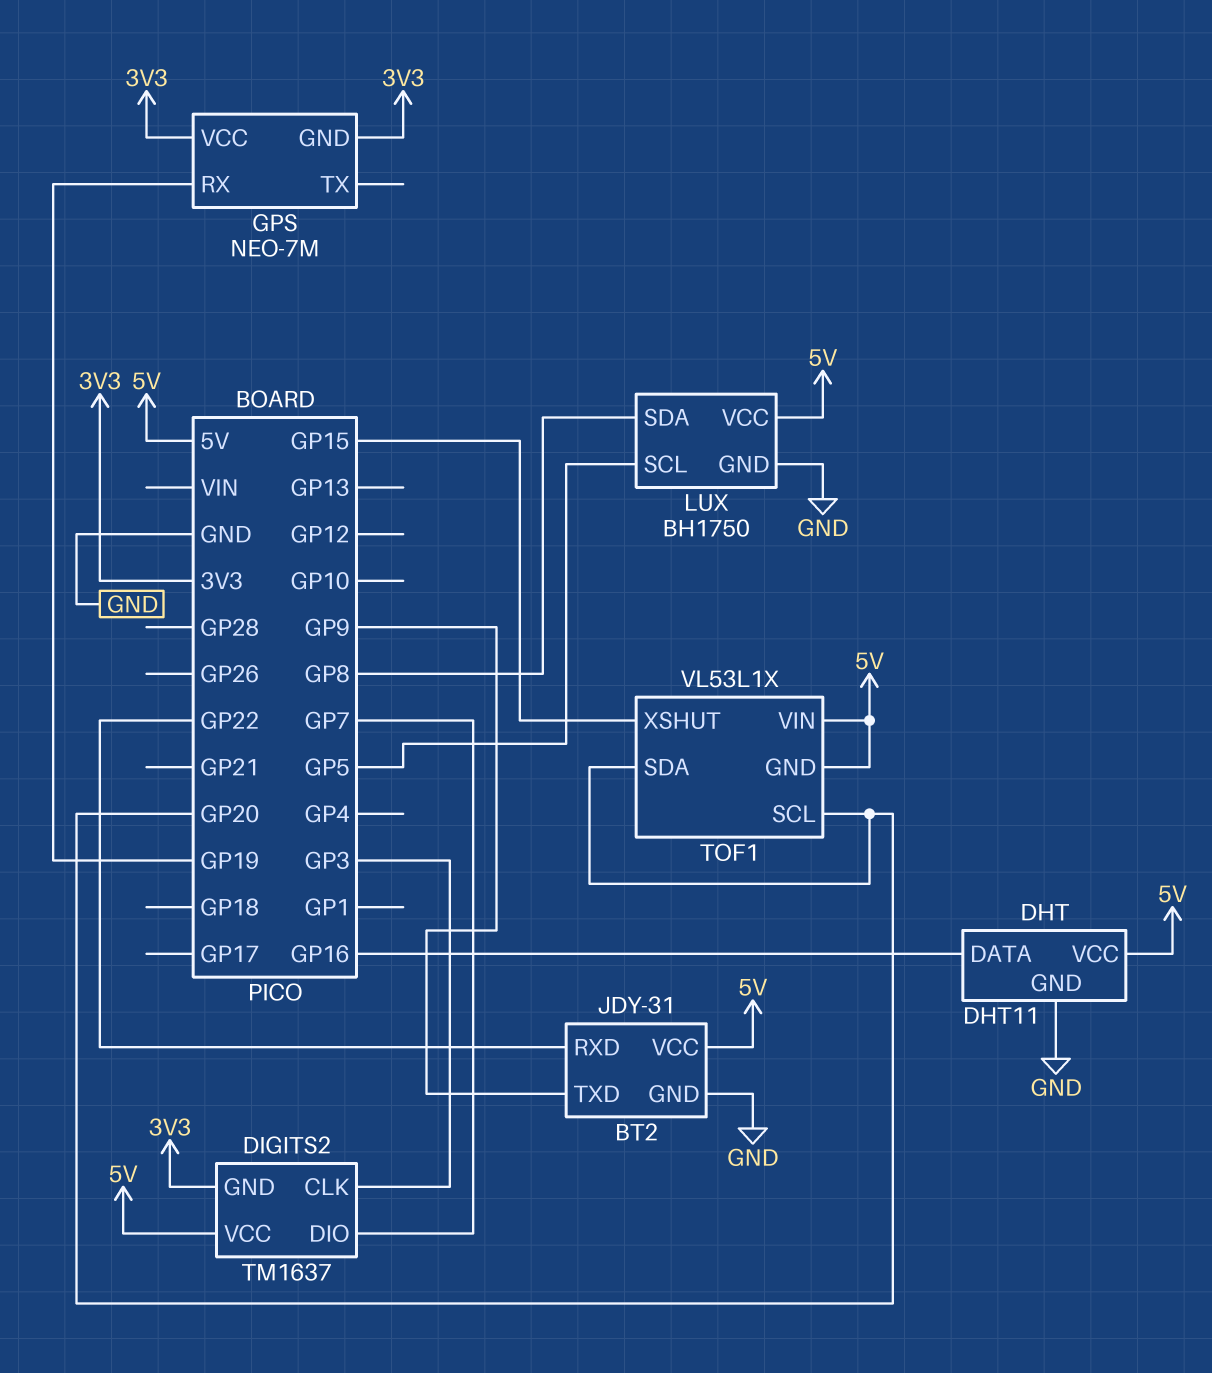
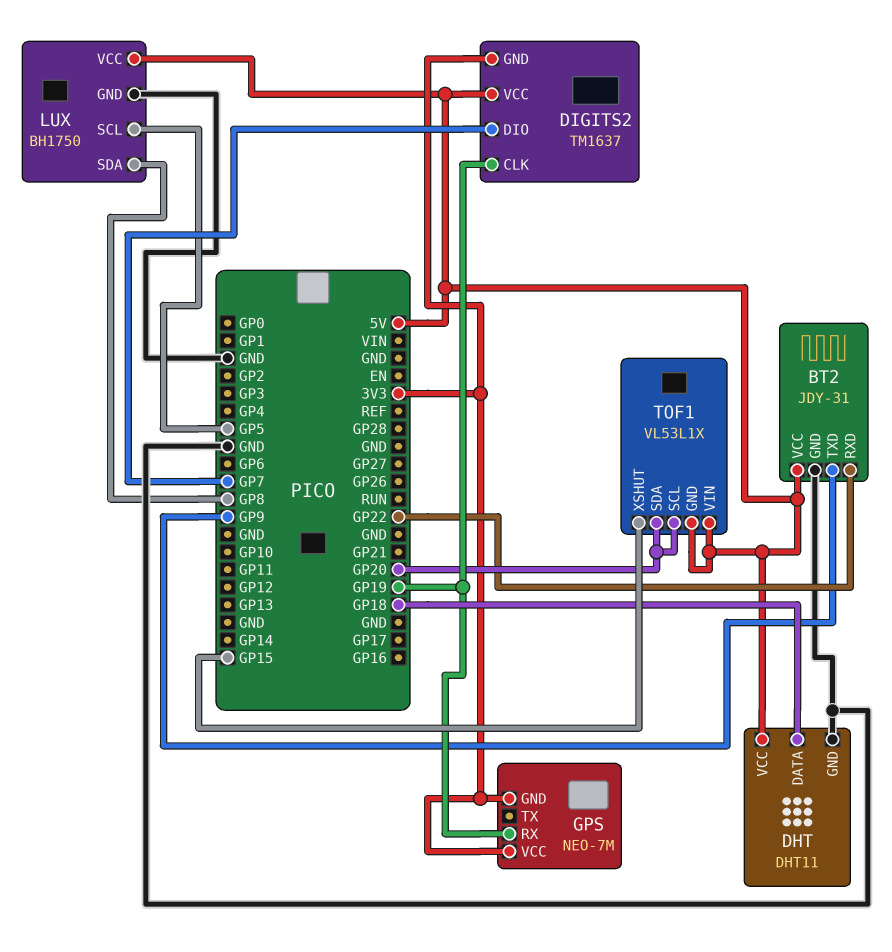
DHT pin DATA: GP16 -> GP18
DIGITS2 pin CLK: GP3 -> GP19

